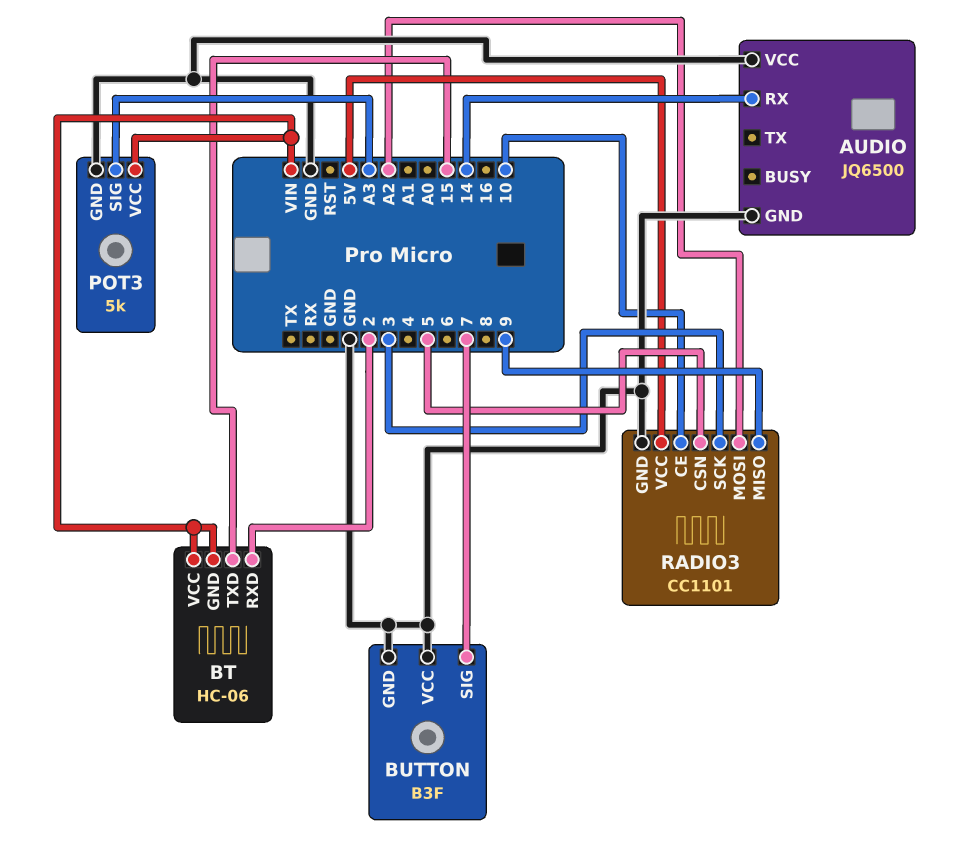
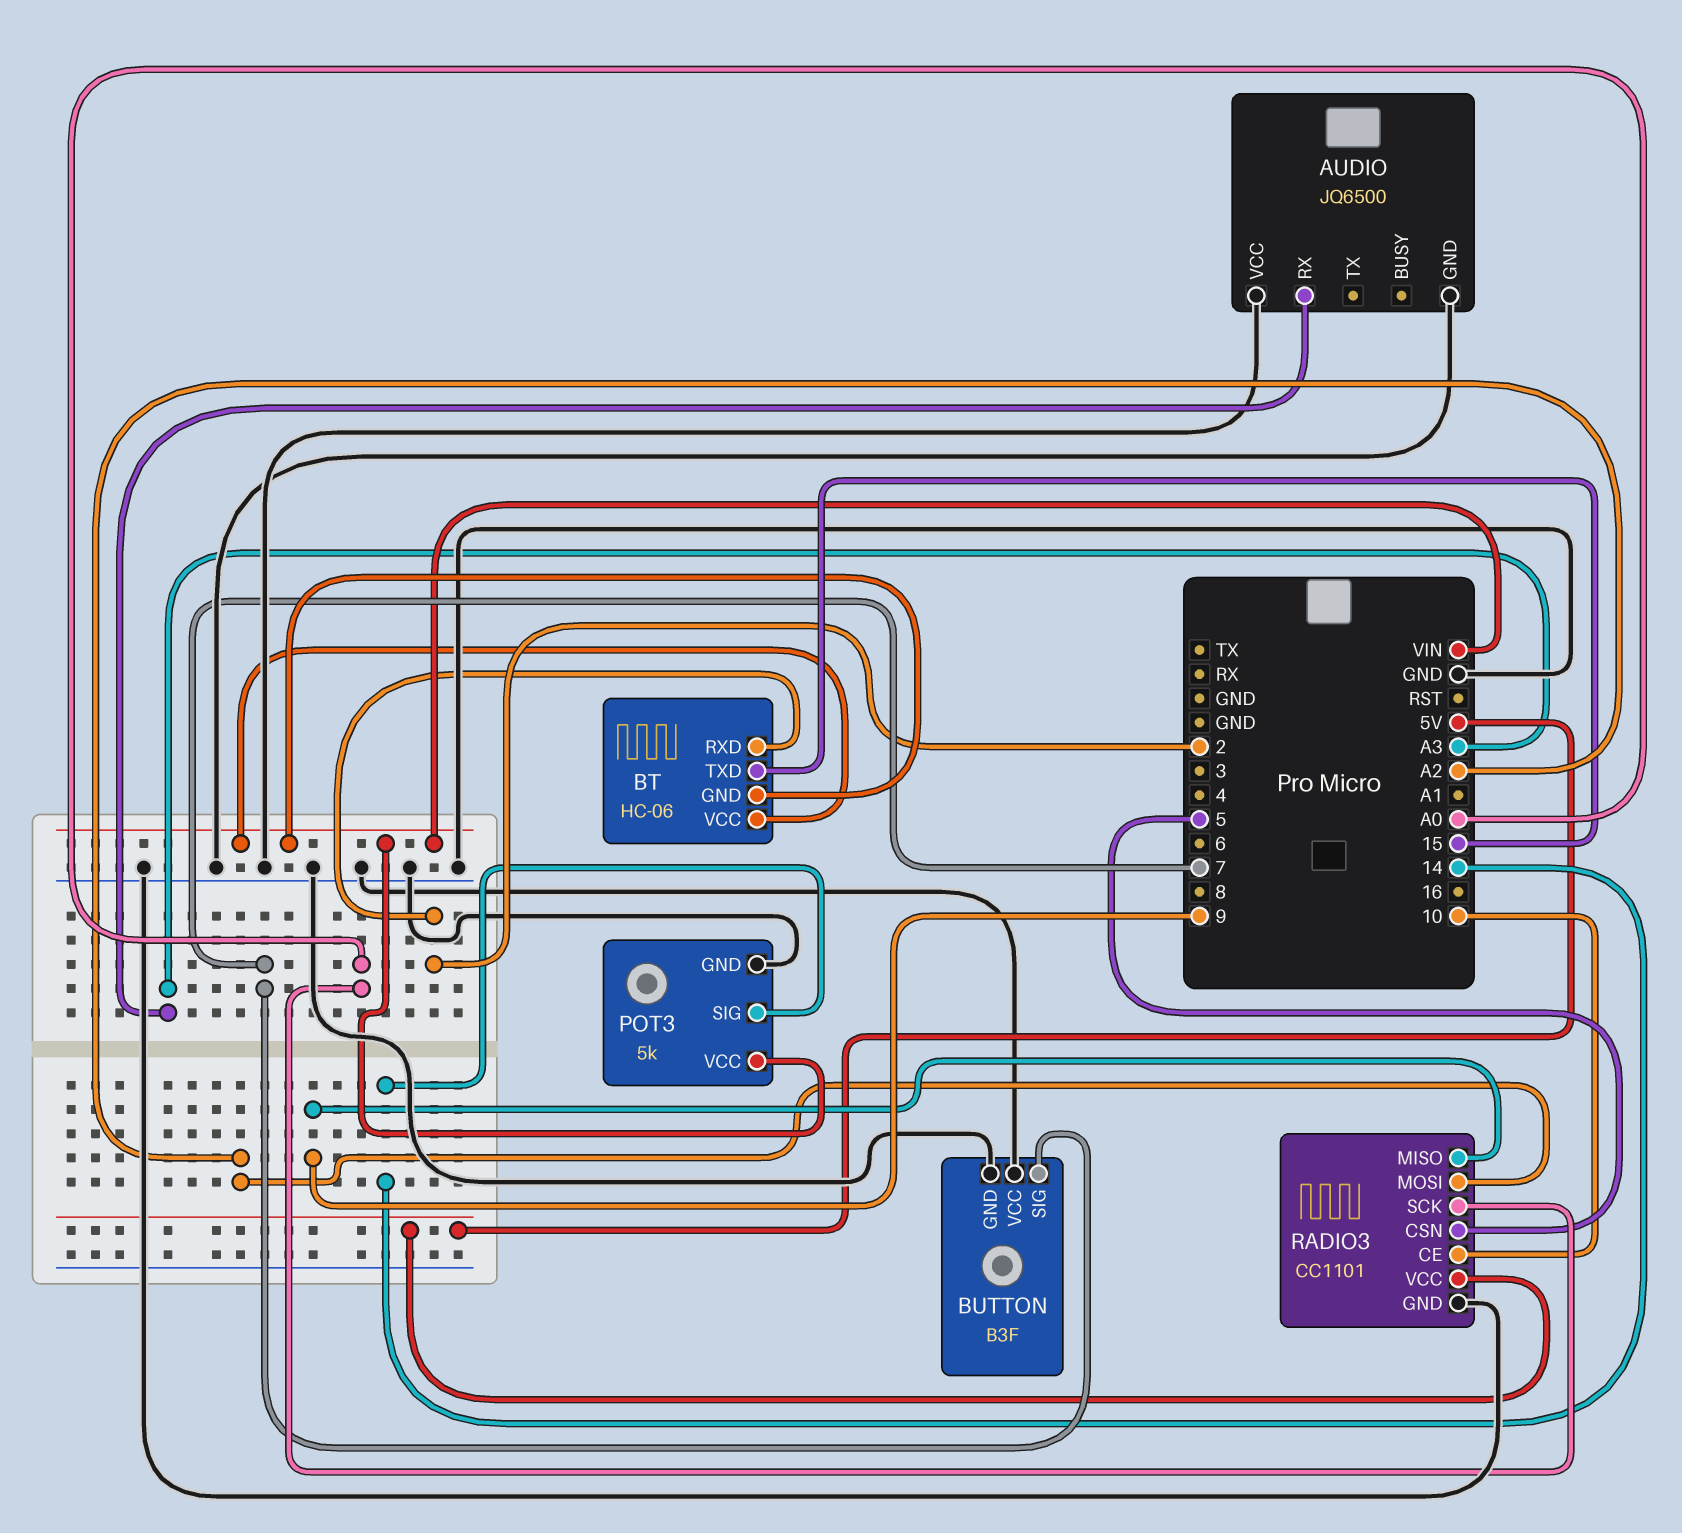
AUDIO pin RX: 14 -> A3
POT3 pin SIG: A3 -> 14
RADIO3 pin SCK: 3 -> A0

